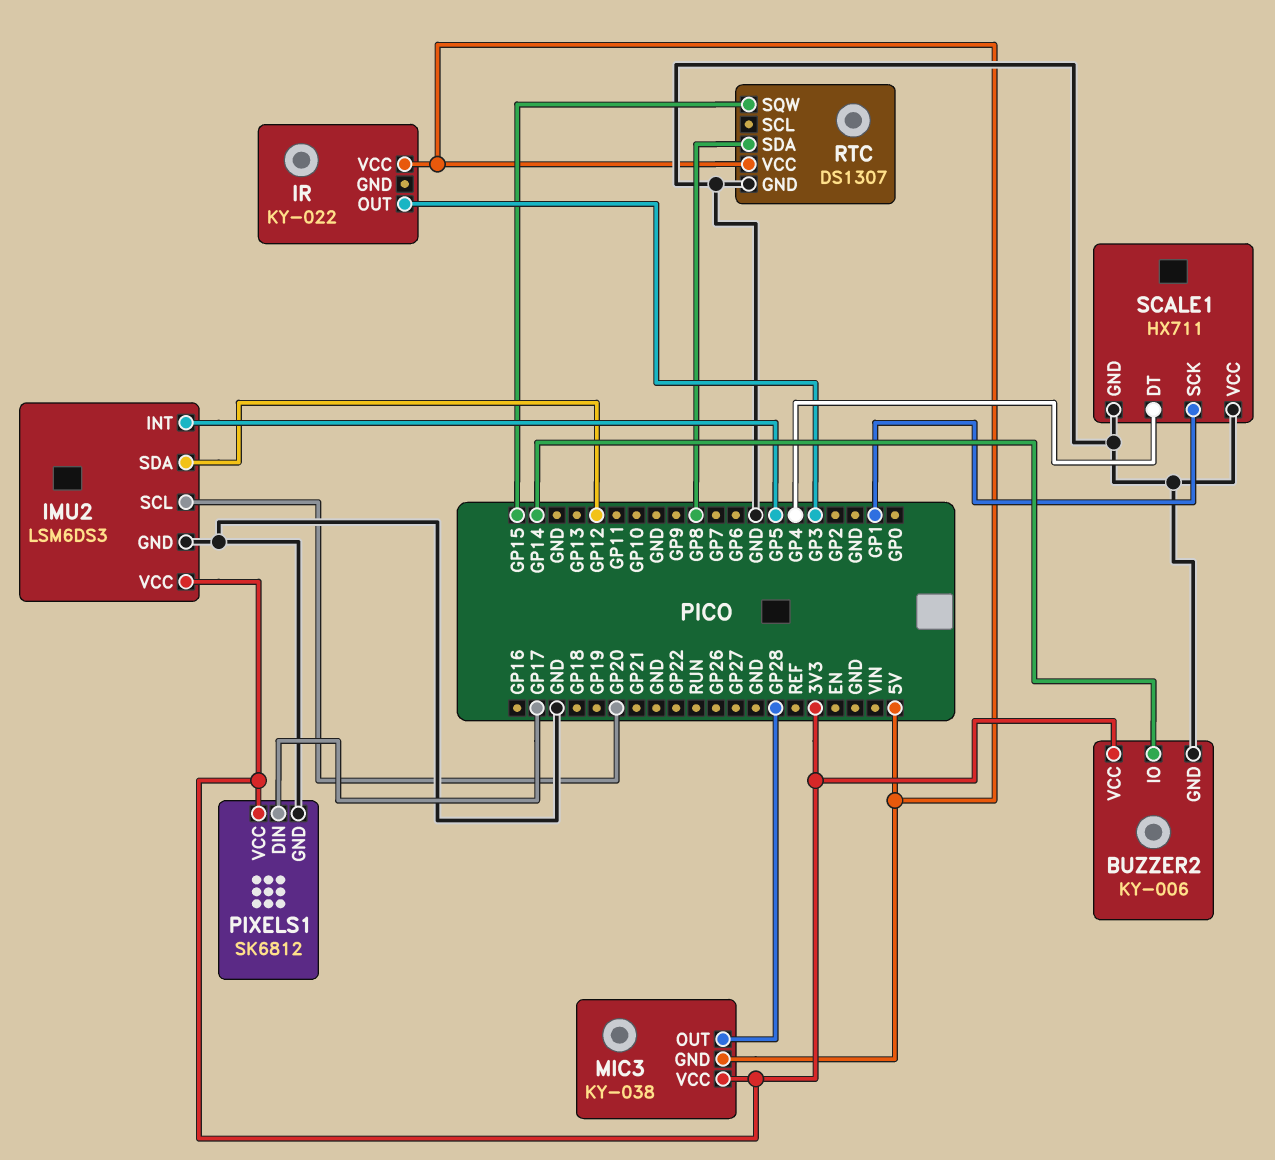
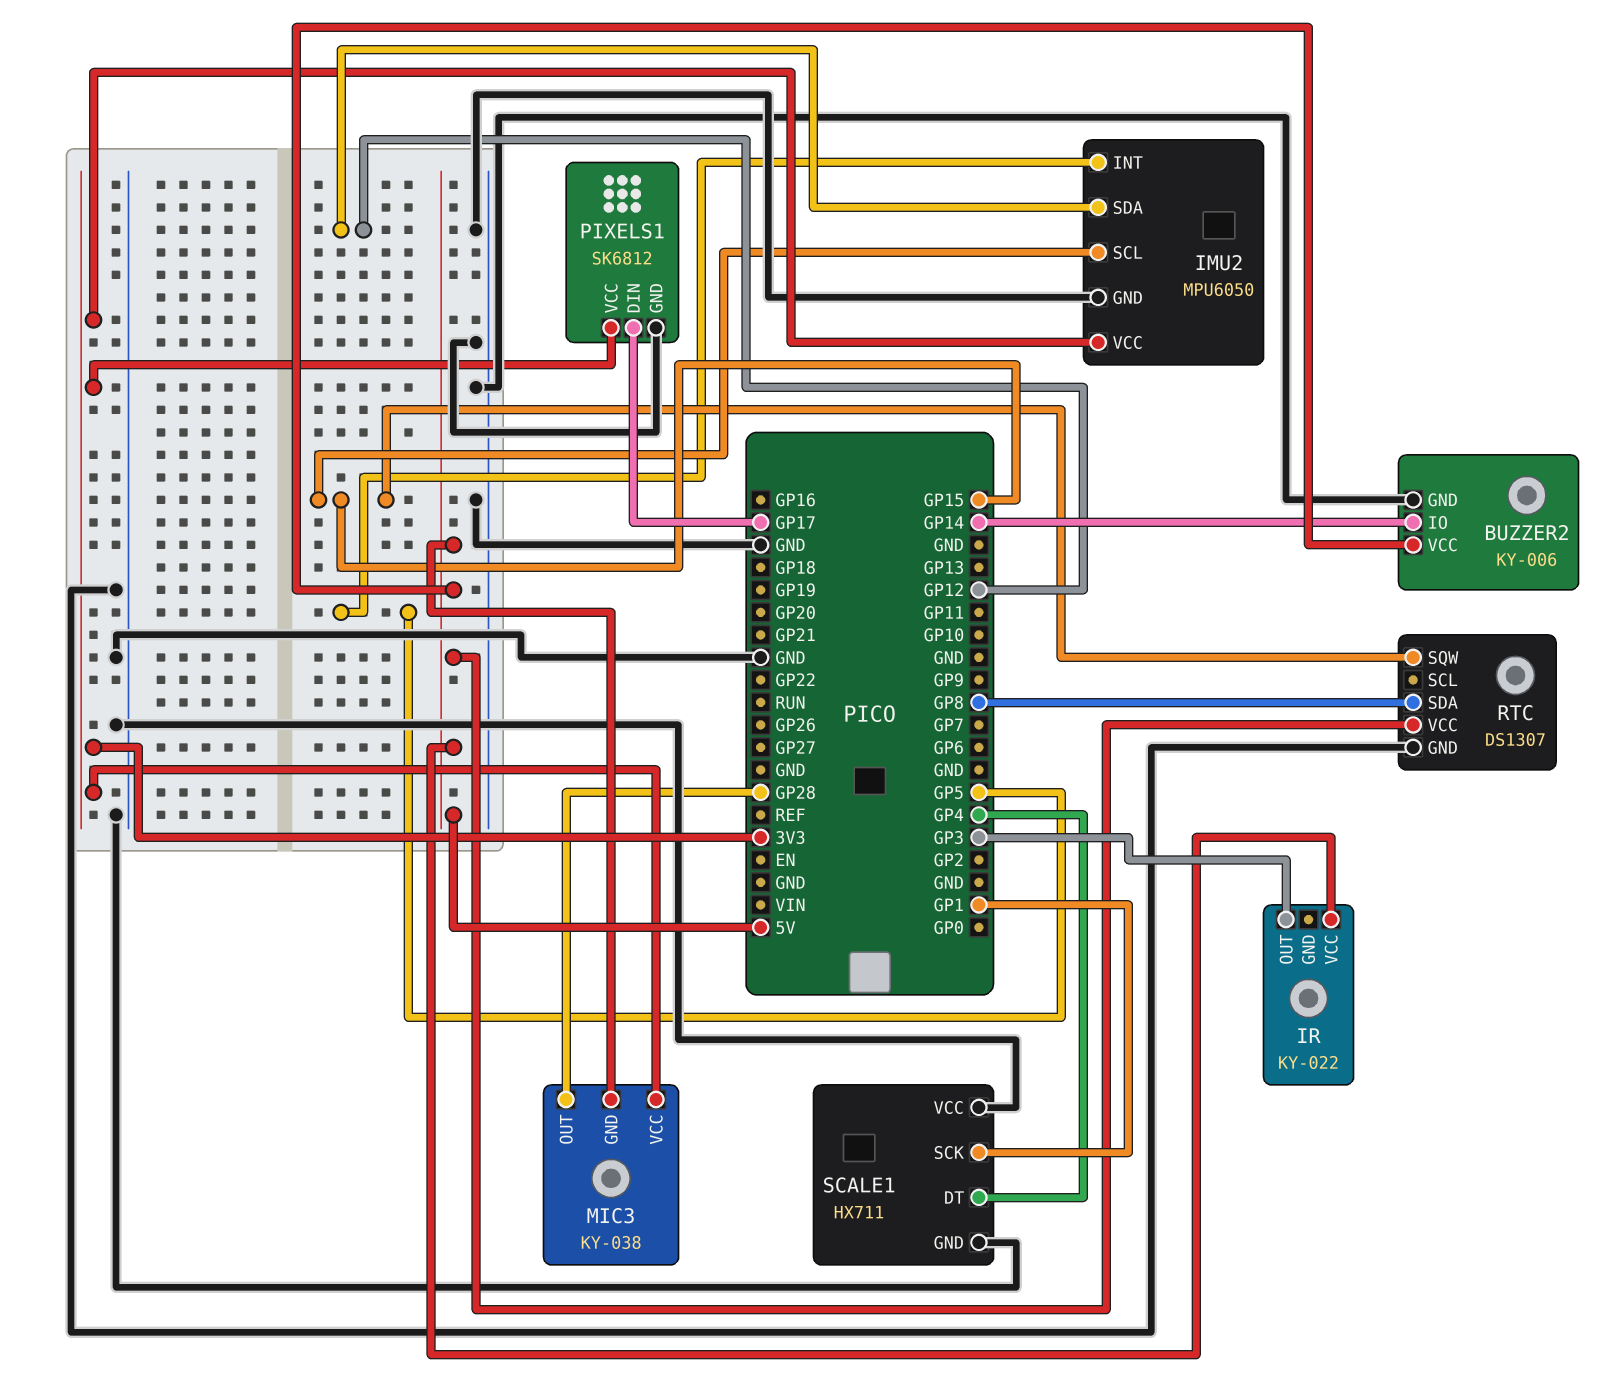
BUZZER2 pin VCC: 3V3 -> 5V
IMU2: LSM6DS3 -> MPU6050
IMU2 pin SCL: GP20 -> GP15

